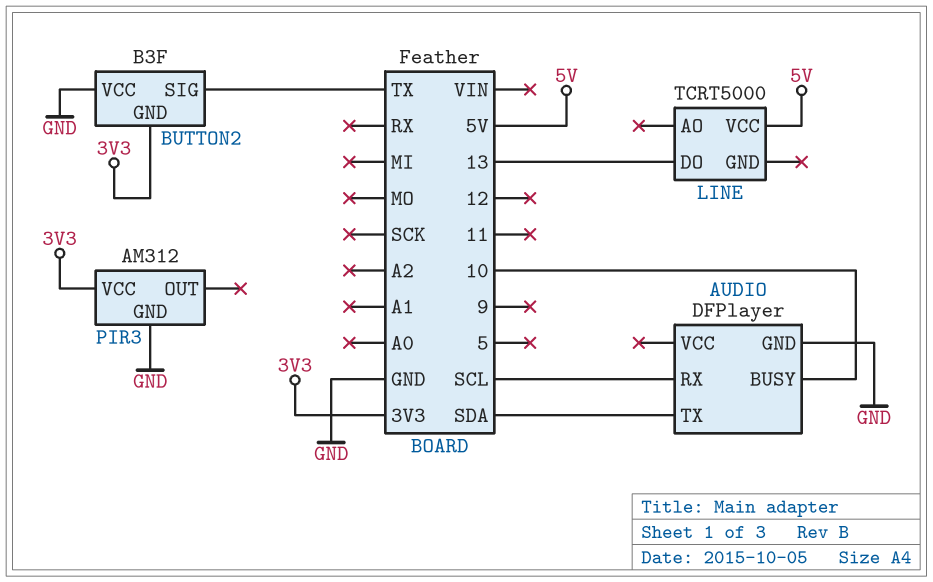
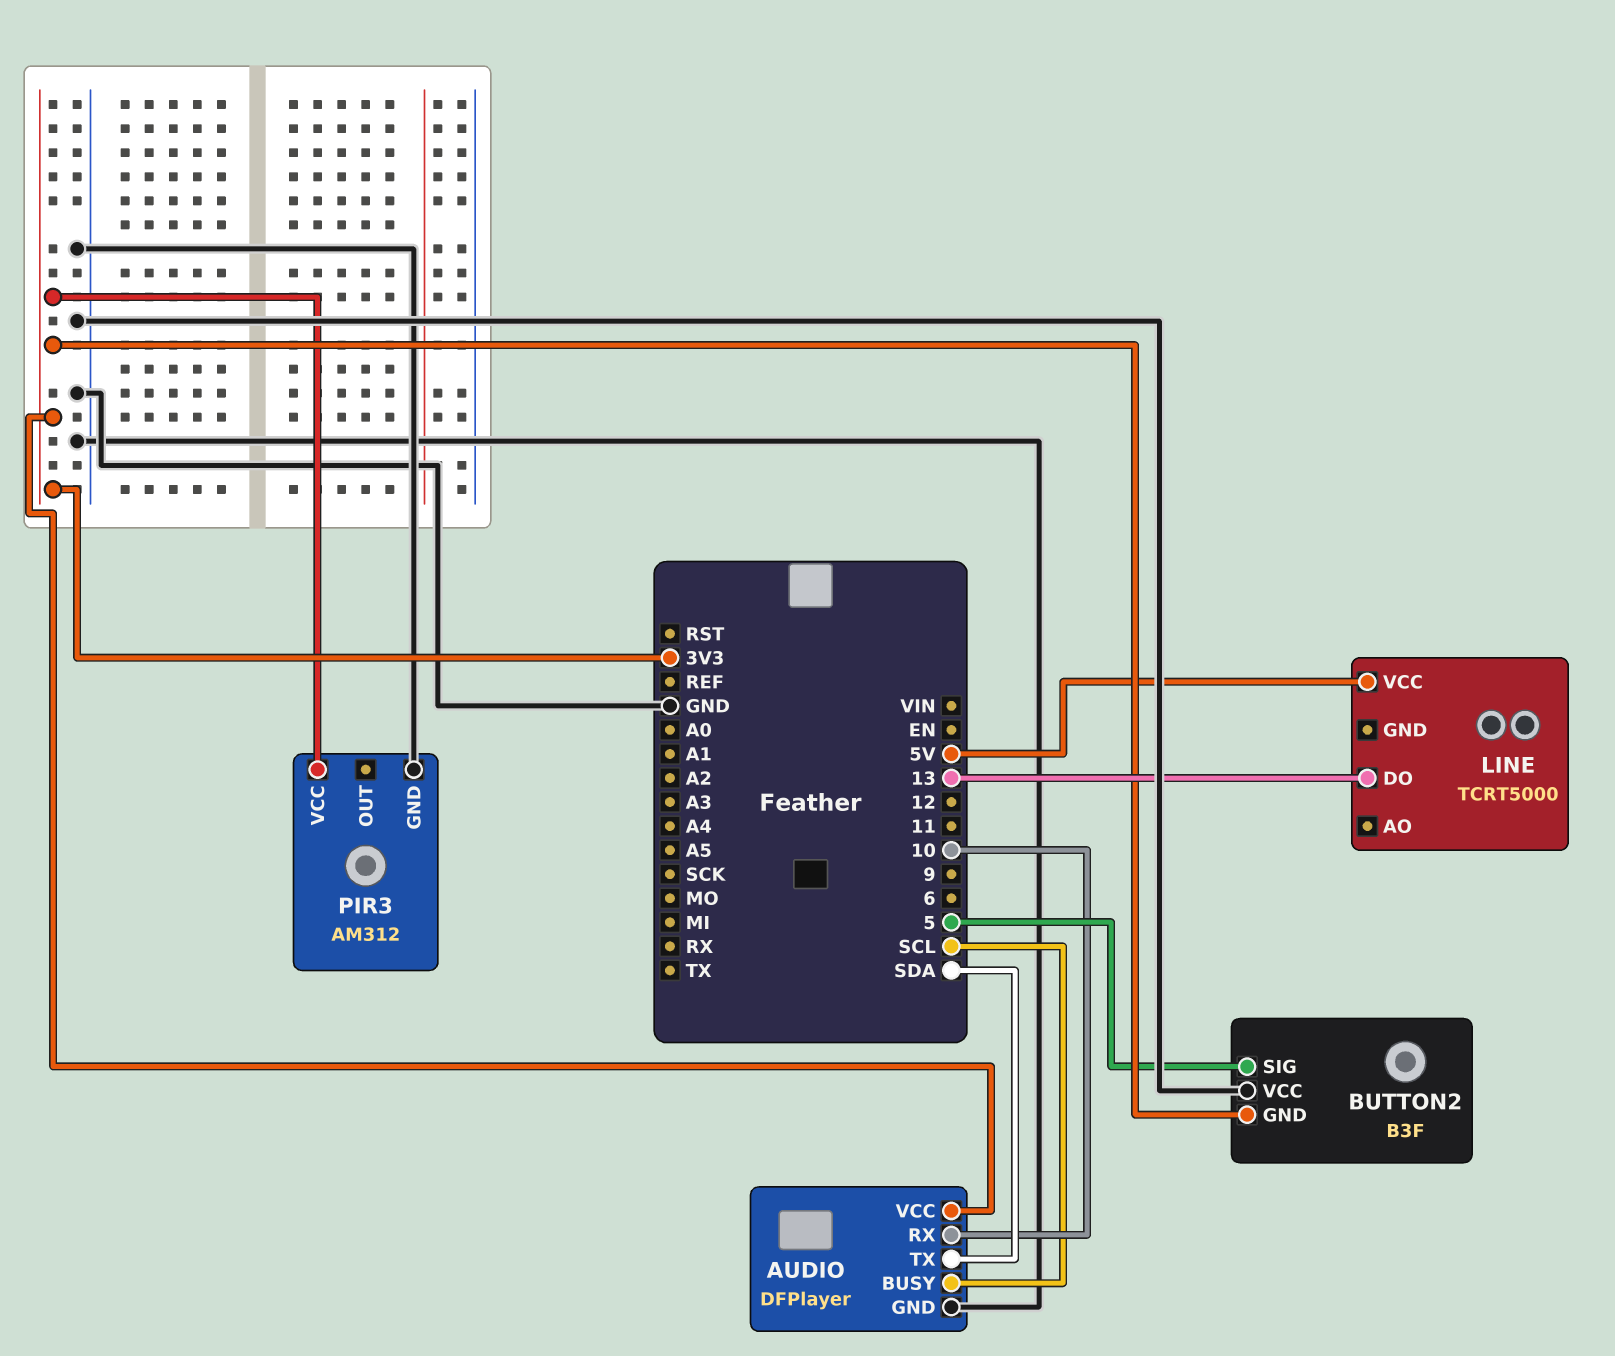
AUDIO pin BUSY: 10 -> SCL
AUDIO pin RX: SCL -> 10
AUDIO pin VCC: none -> 3V3
BUTTON2 pin SIG: TX -> 5

